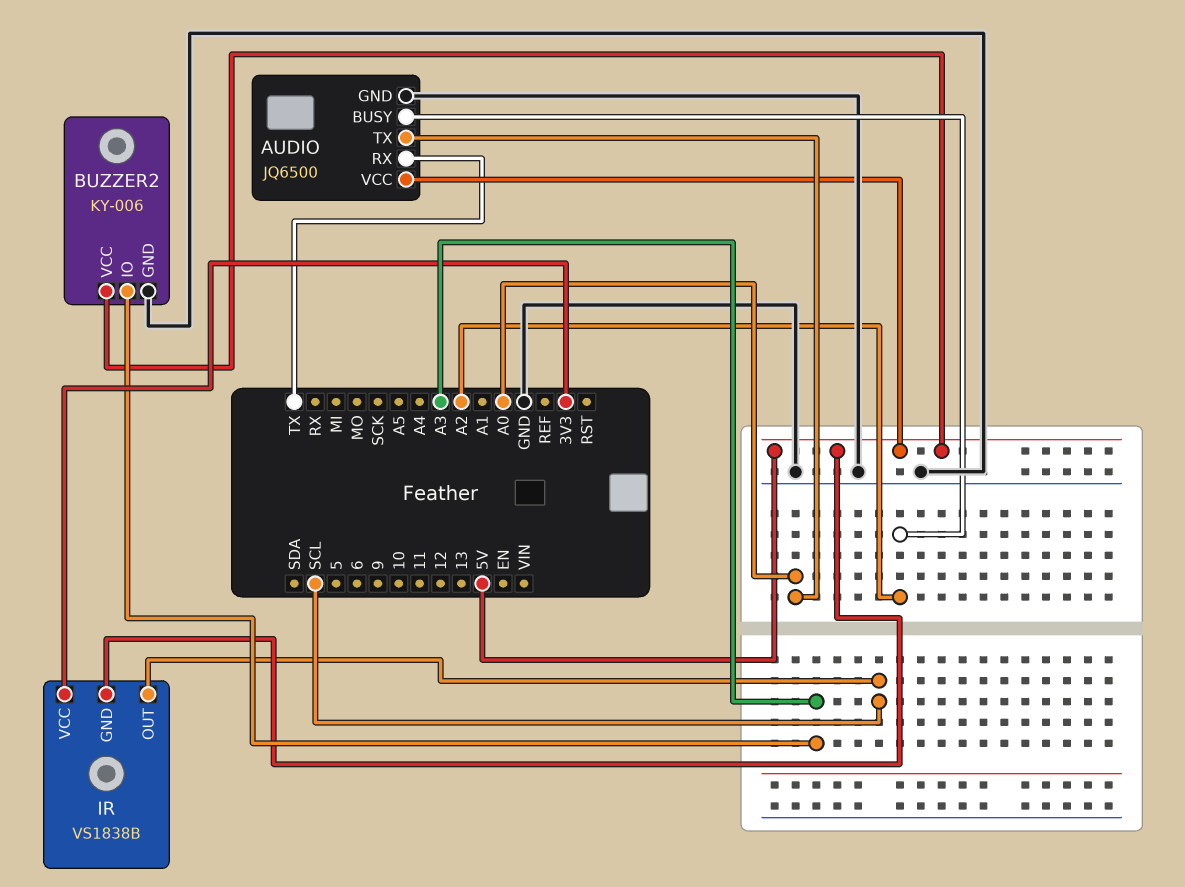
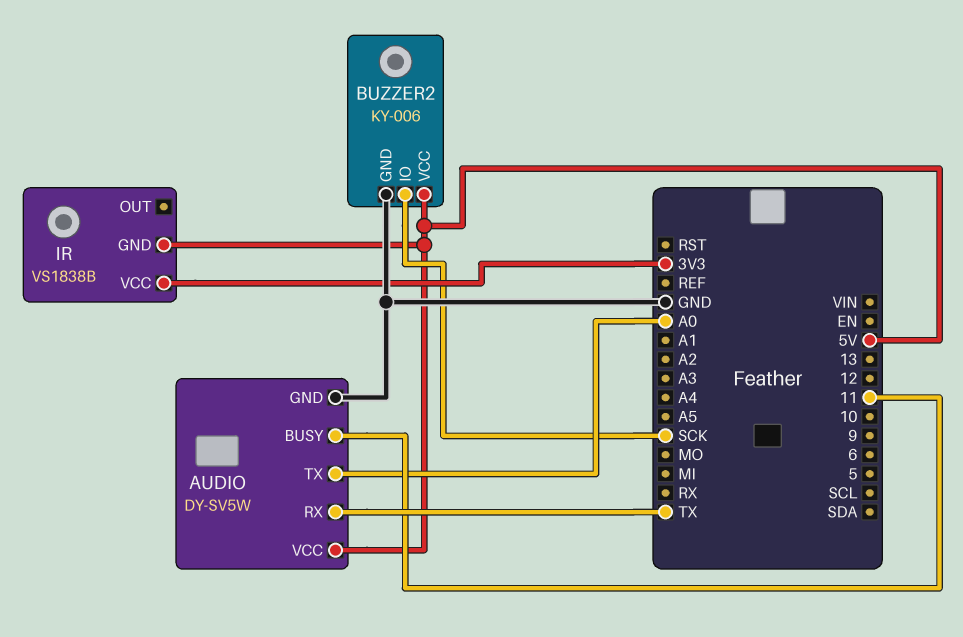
AUDIO: JQ6500 -> DY-SV5W
AUDIO pin BUSY: A2 -> 11
BUZZER2 pin IO: A3 -> SCK
IR pin OUT: SCL -> none

